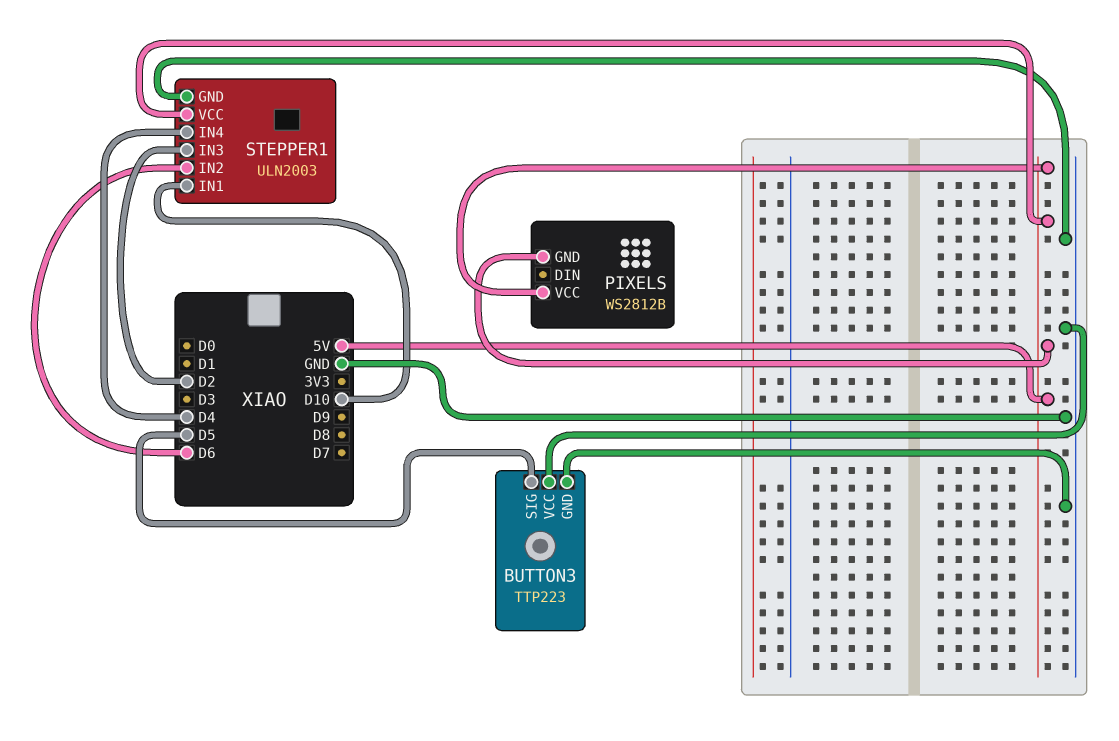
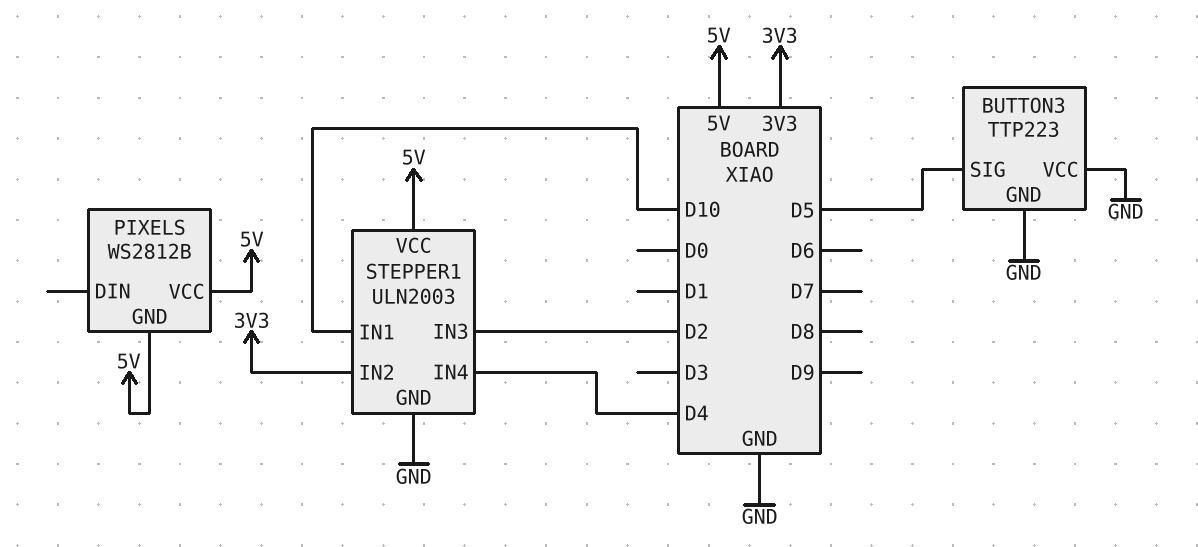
STEPPER1 pin IN2: D6 -> 3V3

